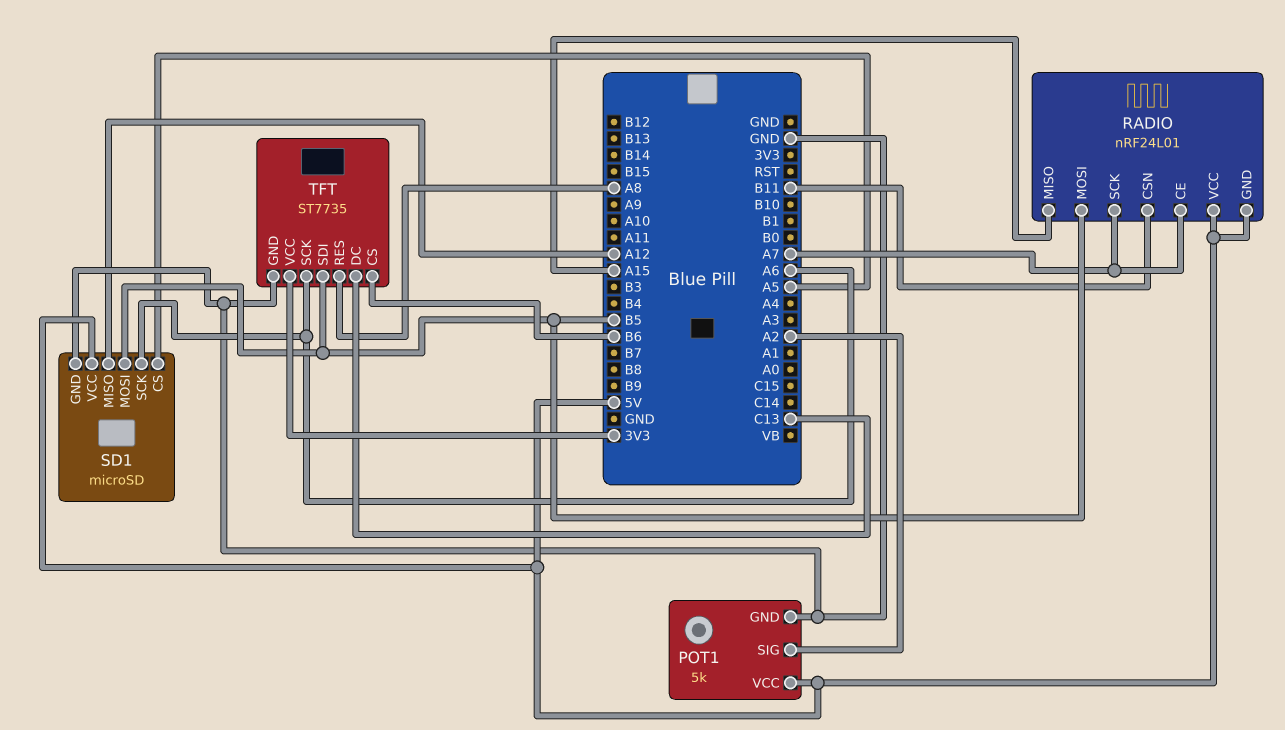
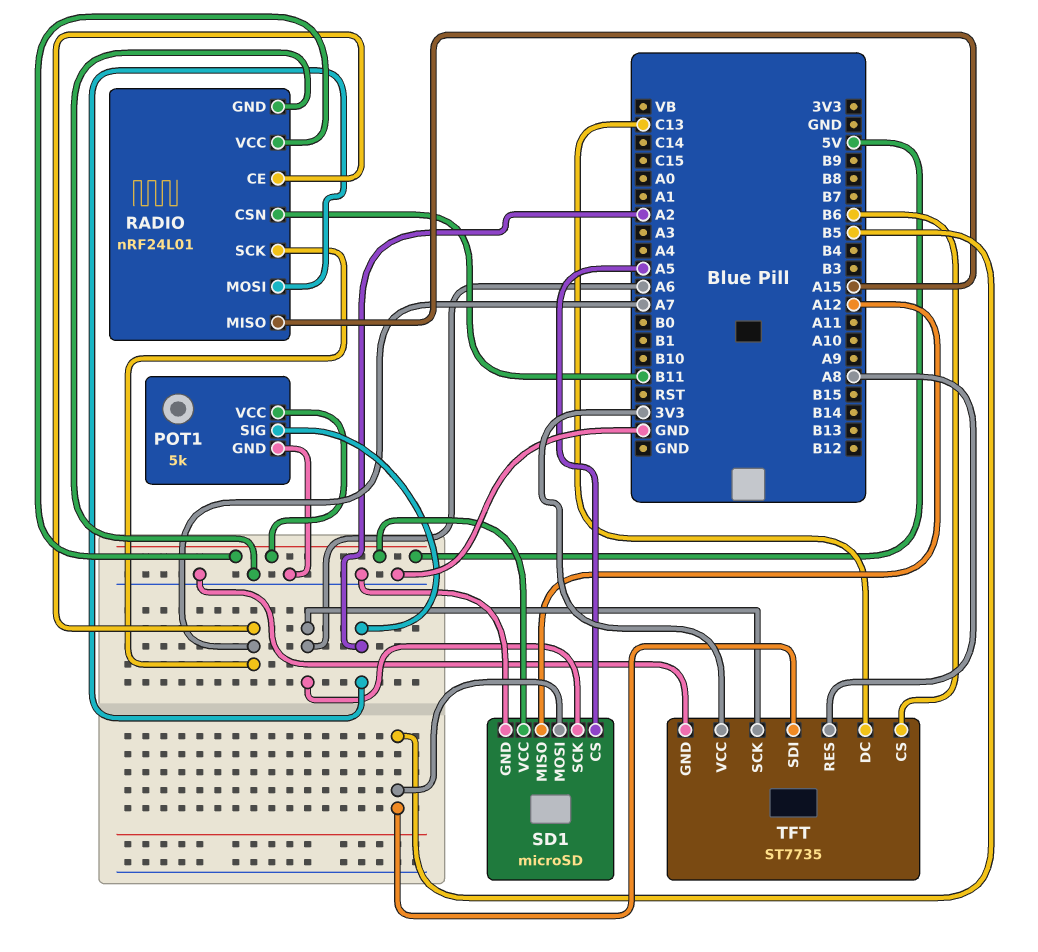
RADIO pin GND: 5V -> GND
RADIO pin MOSI: B5 -> A2

